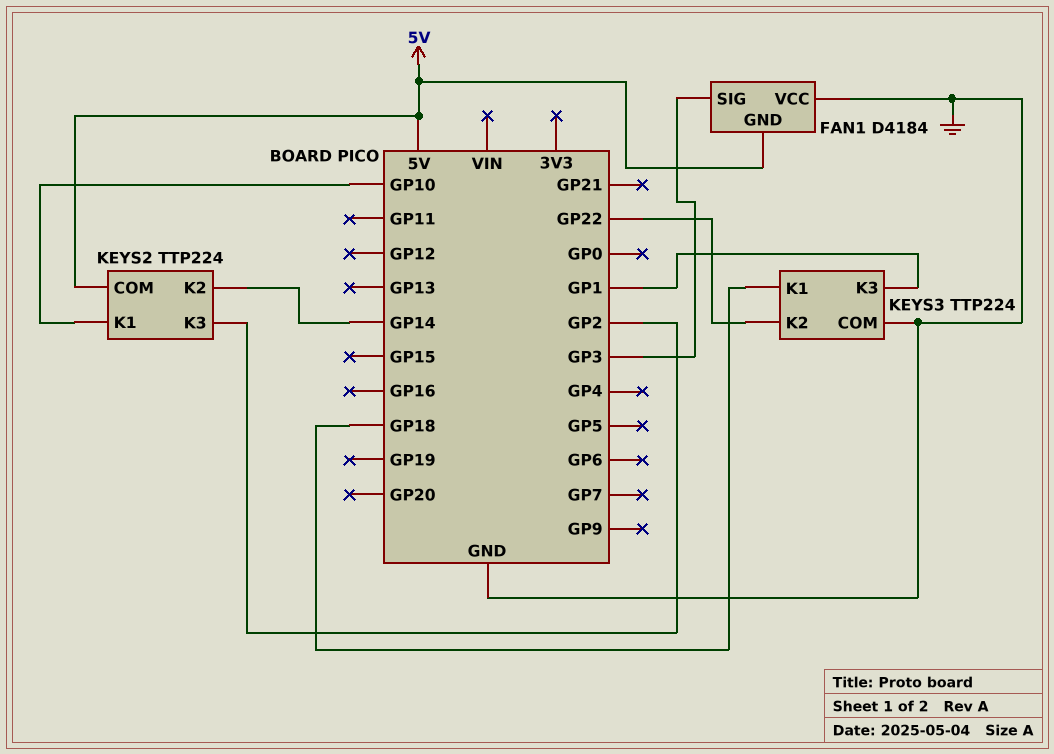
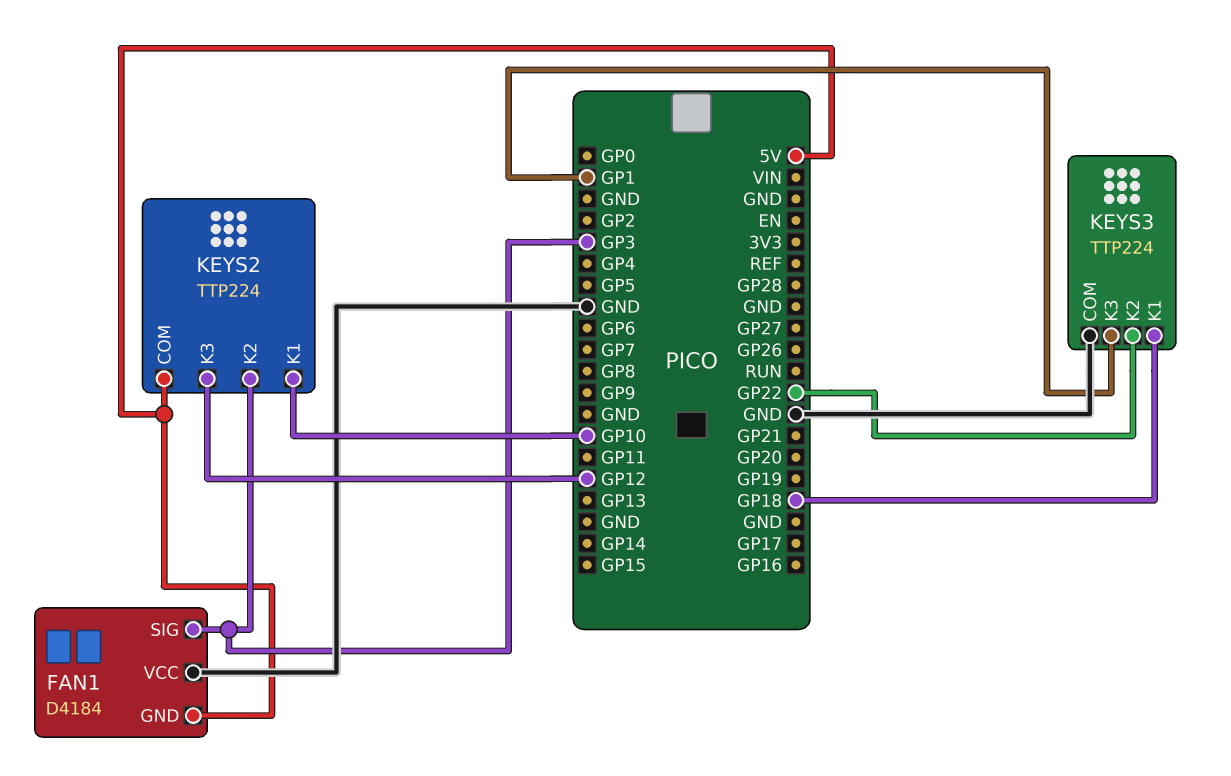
KEYS2 pin K2: GP14 -> GP3
KEYS2 pin K3: GP2 -> GP12

